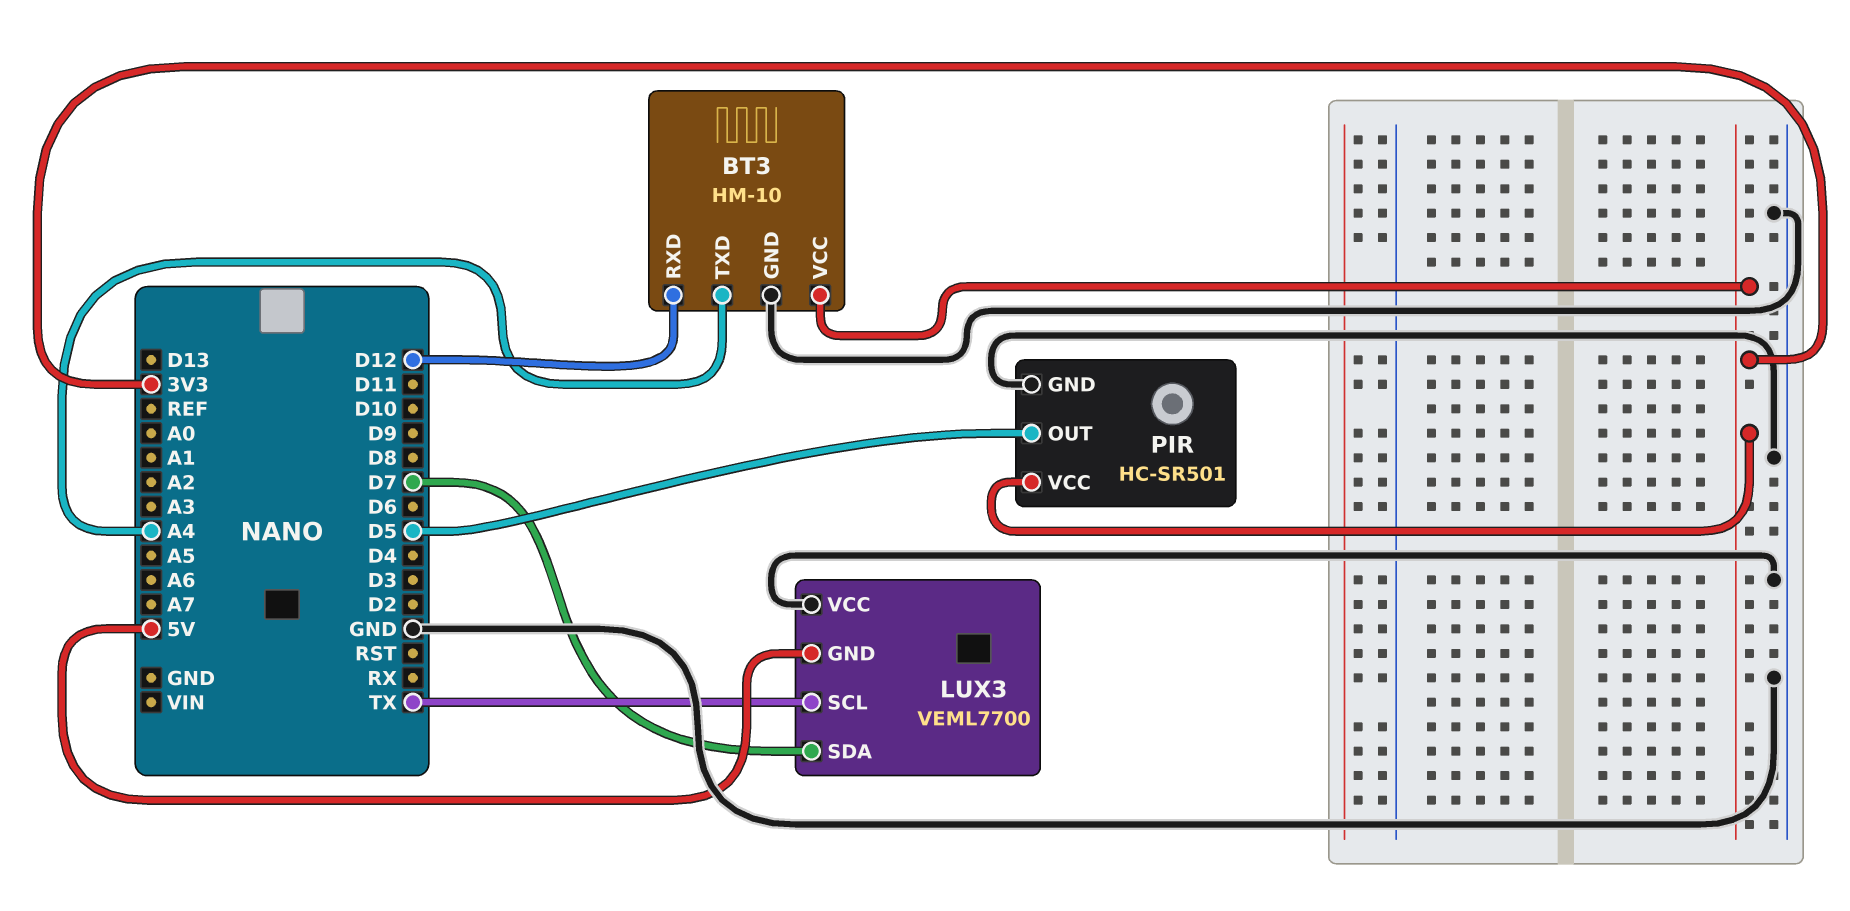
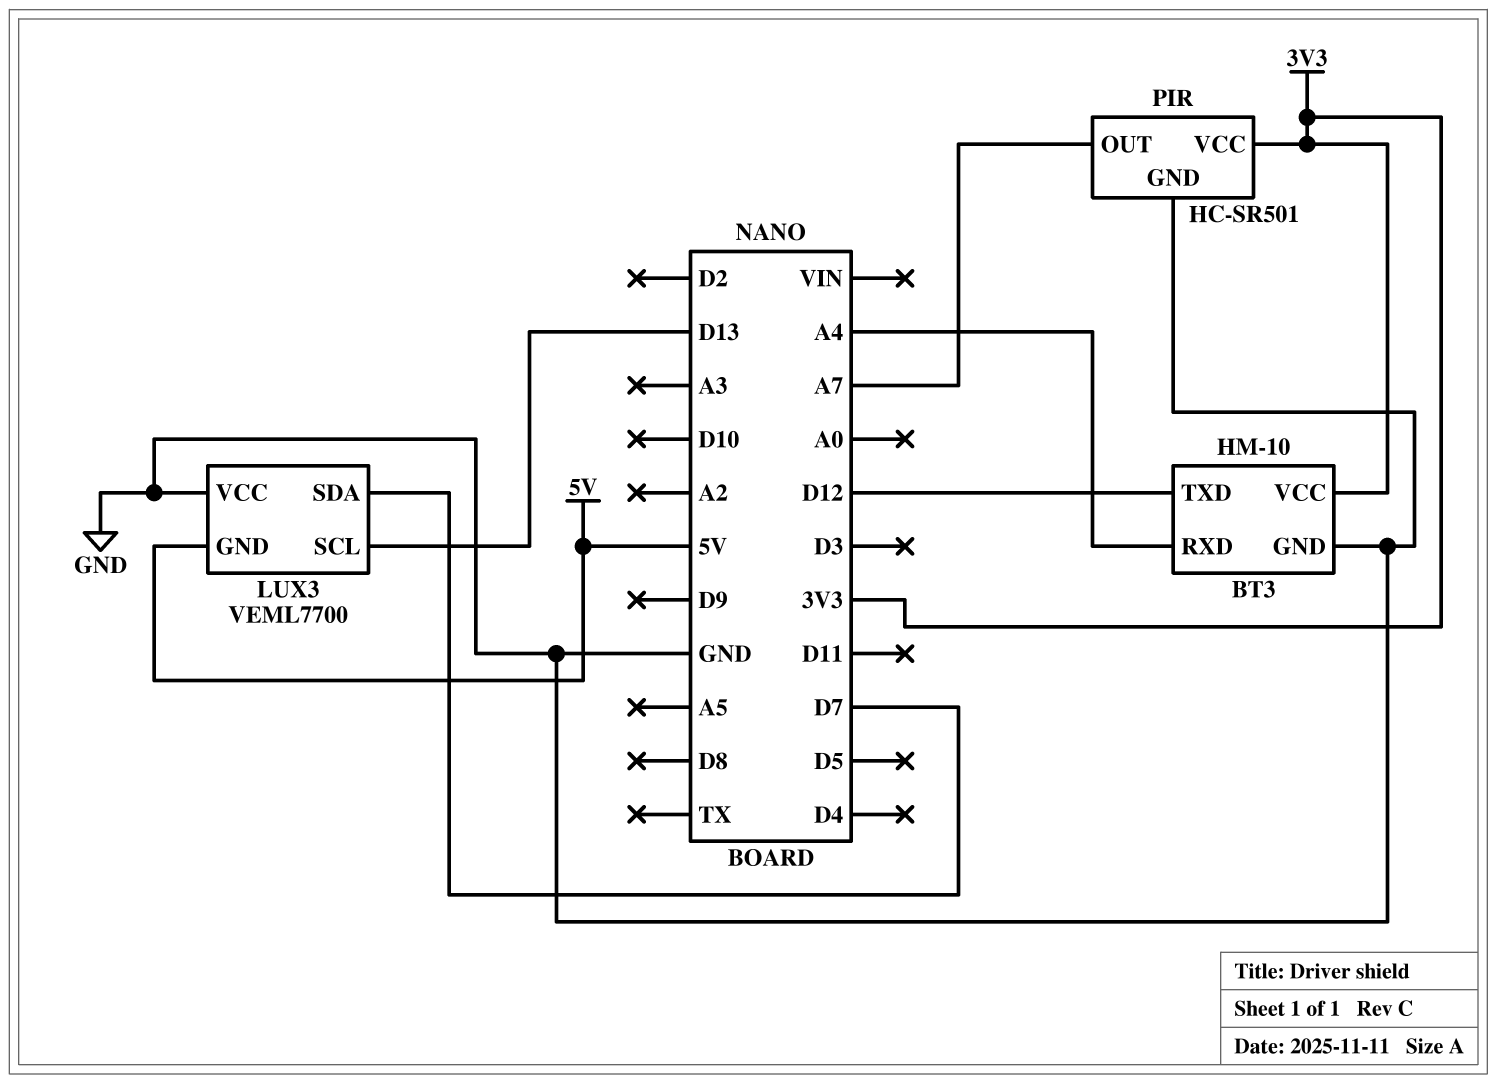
BT3 pin RXD: D12 -> A4
BT3 pin TXD: A4 -> D12
LUX3 pin SCL: TX -> D13
PIR pin OUT: D5 -> A7

